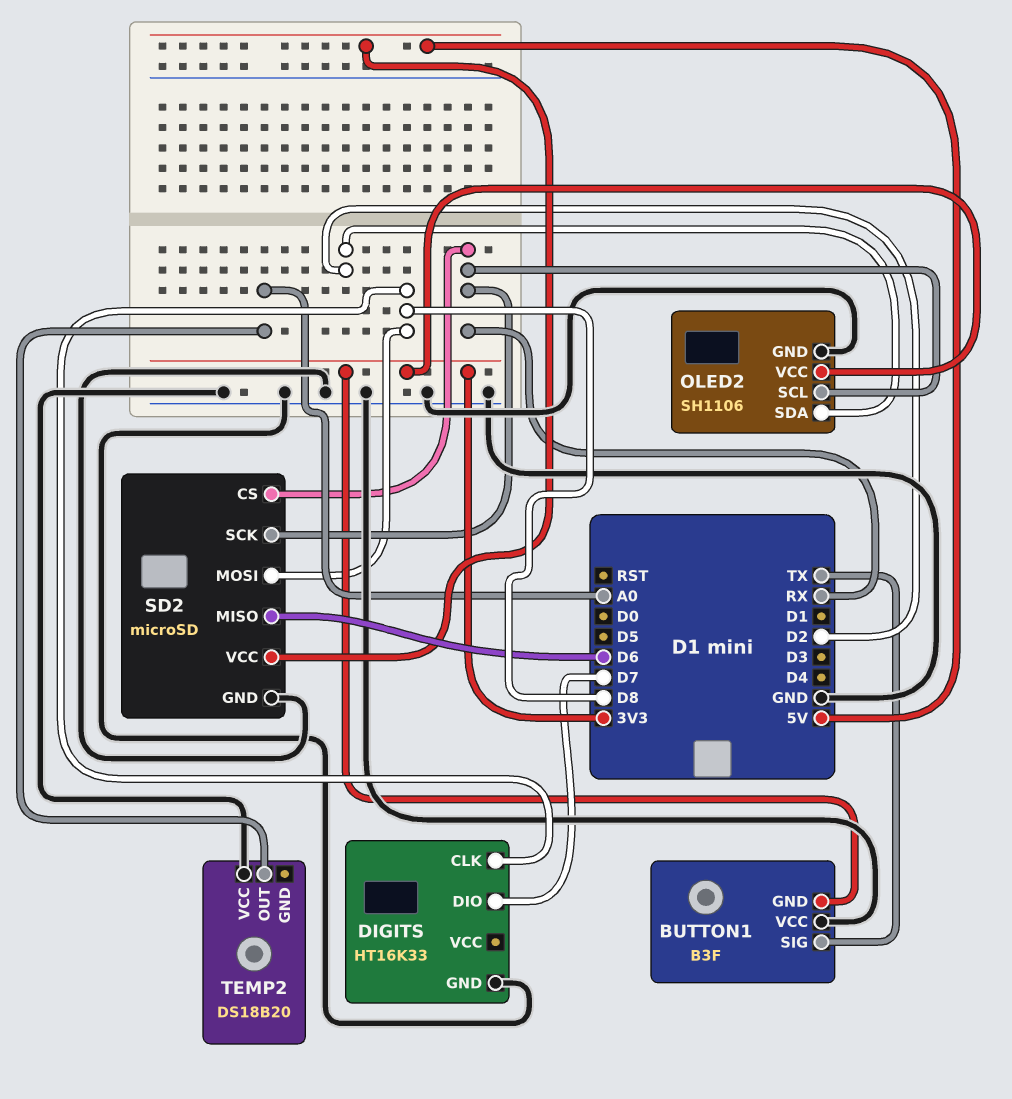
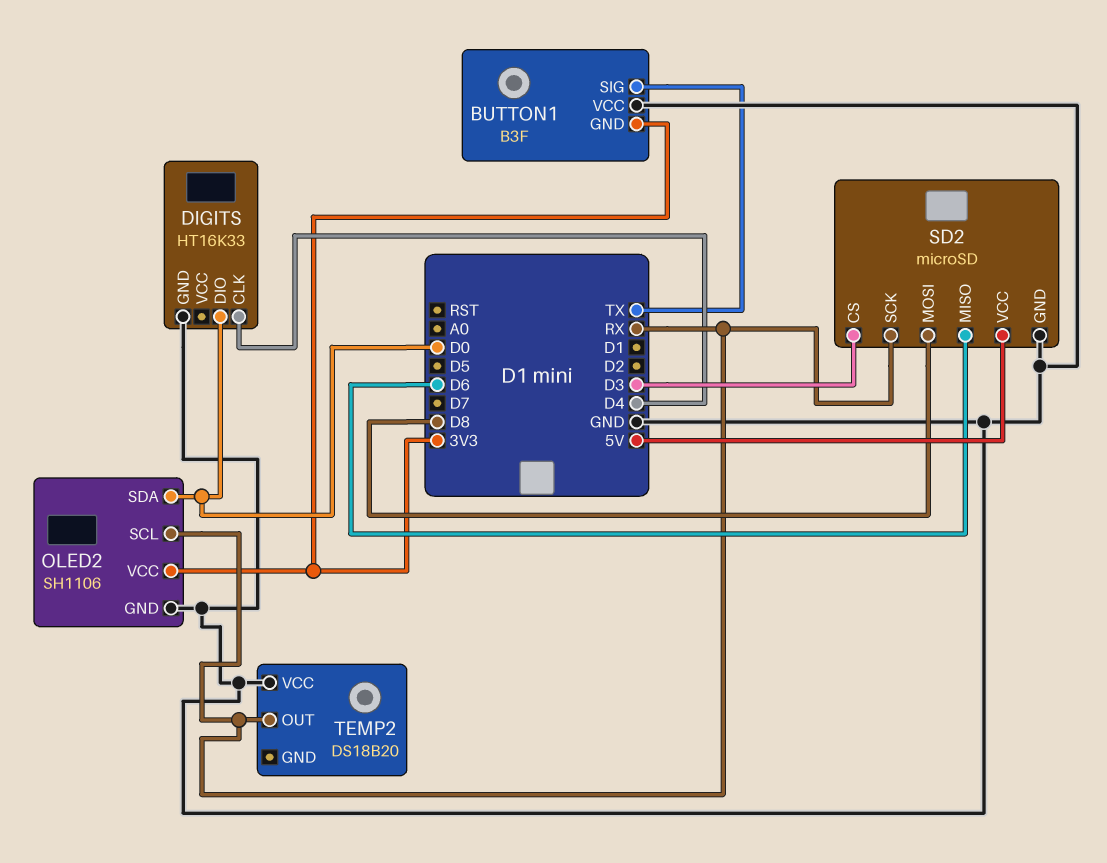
DIGITS pin CLK: D8 -> D4
DIGITS pin DIO: D7 -> D0
OLED2 pin SDA: D2 -> D0
SD2 pin CS: RX -> D3
TEMP2 pin OUT: A0 -> RX

